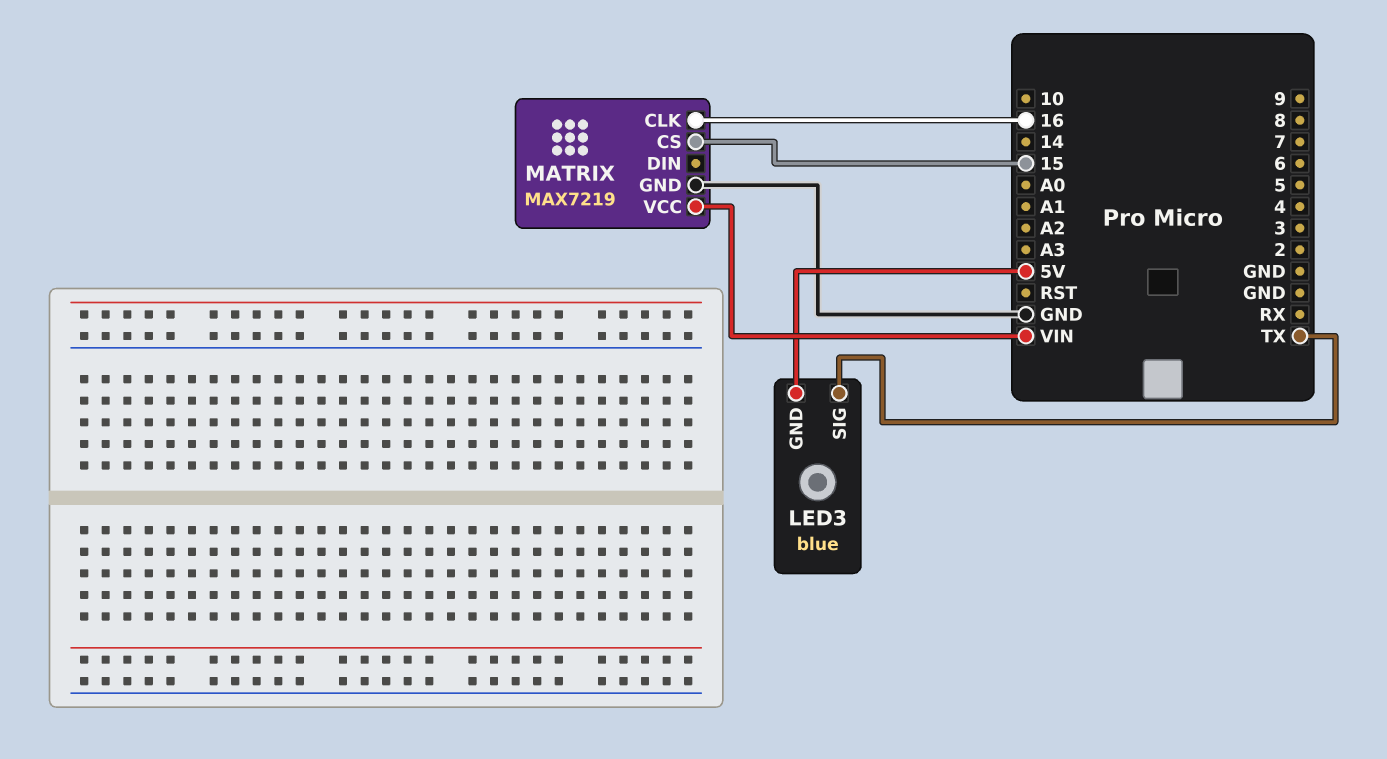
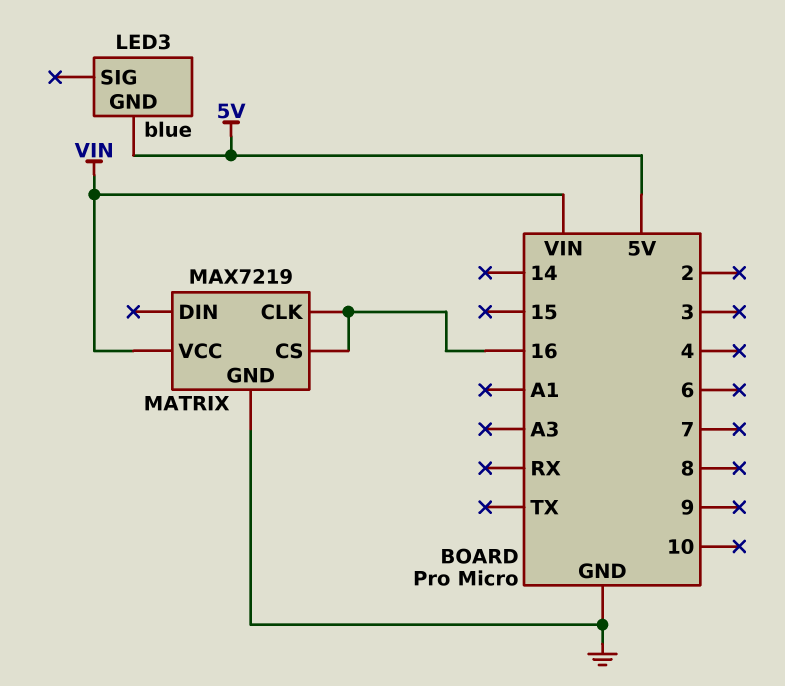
LED3 pin SIG: TX -> none
MATRIX pin CS: 15 -> 16

